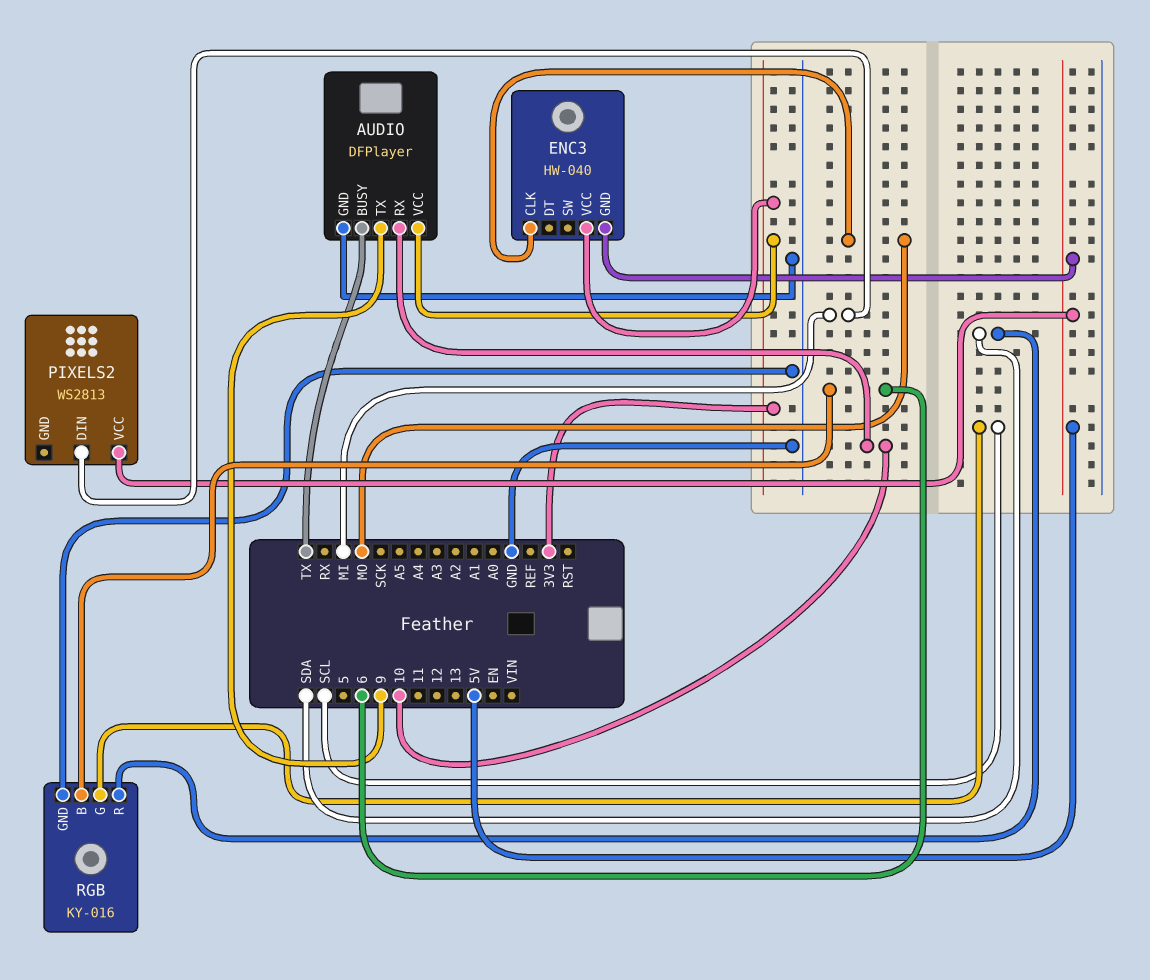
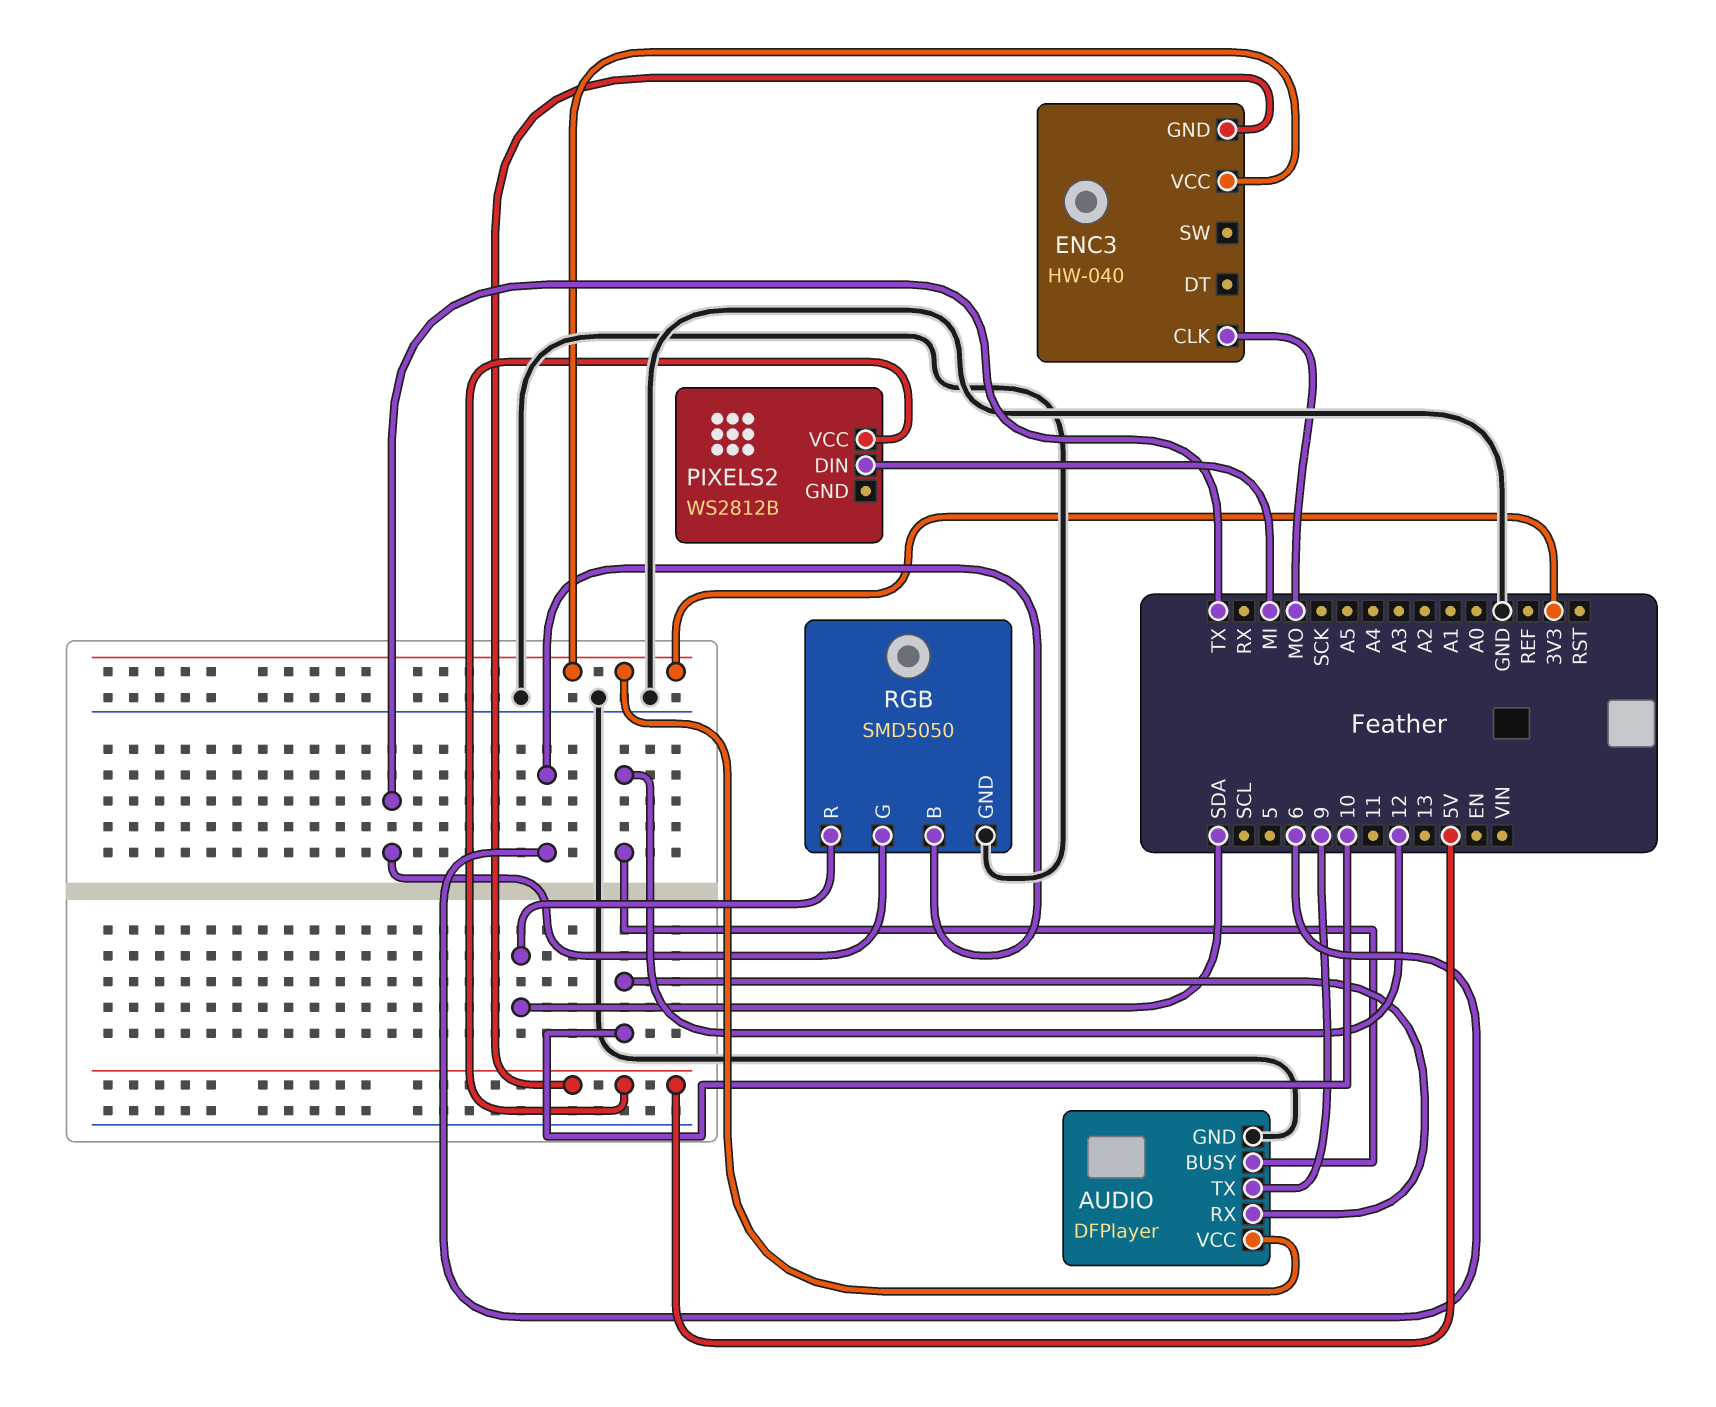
AUDIO pin BUSY: TX -> 12
PIXELS2: WS2813 -> WS2812B
RGB: KY-016 -> SMD5050
RGB pin G: SCL -> TX

